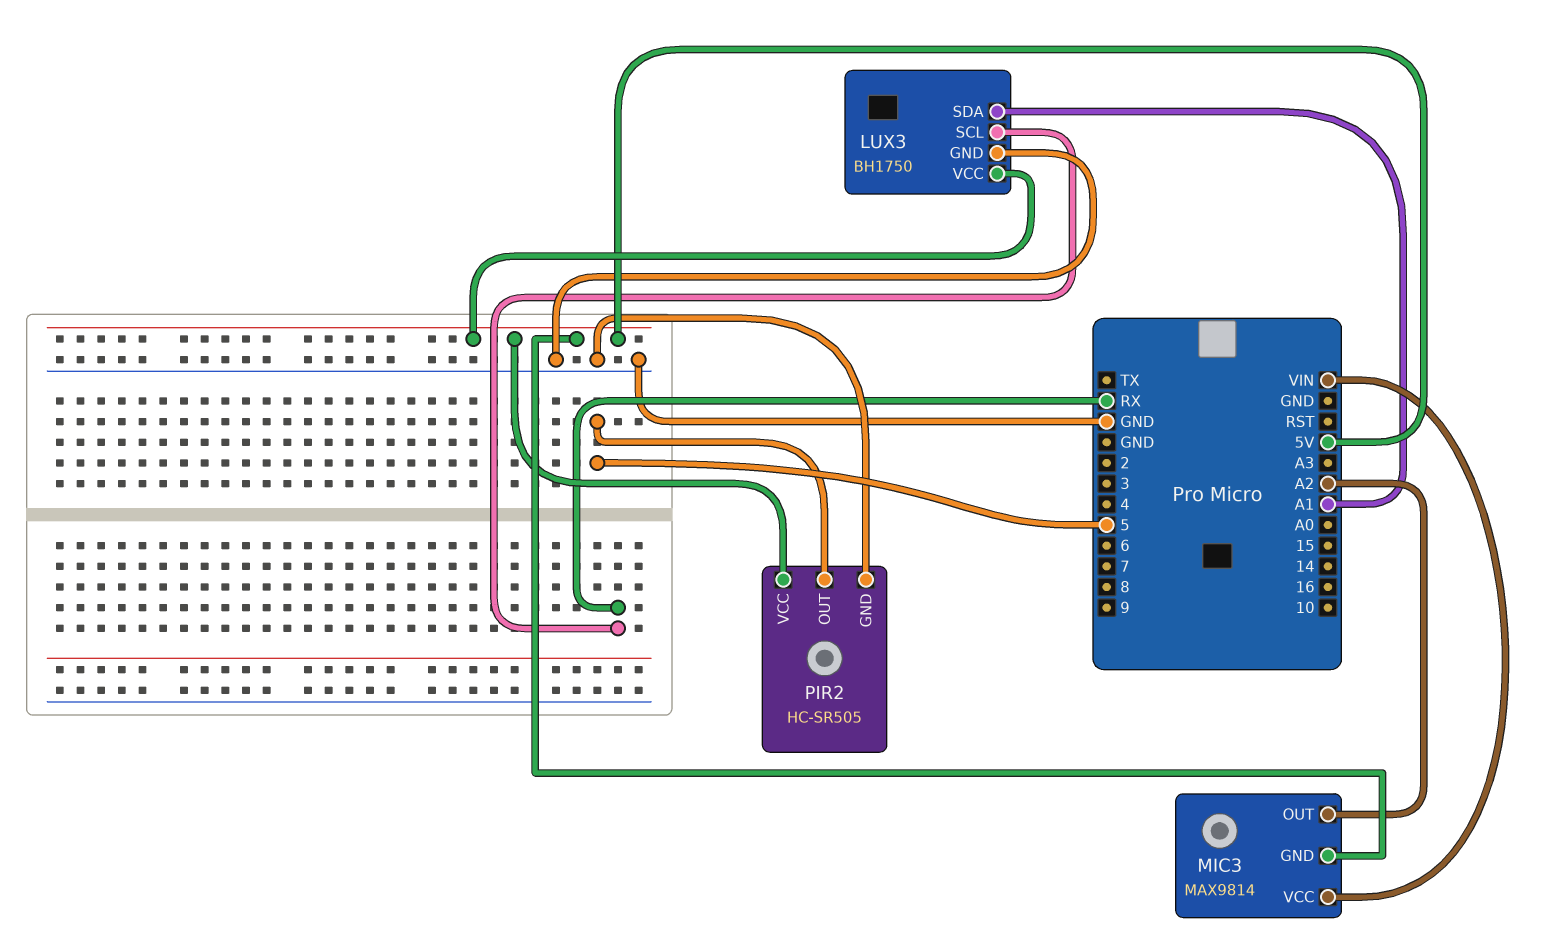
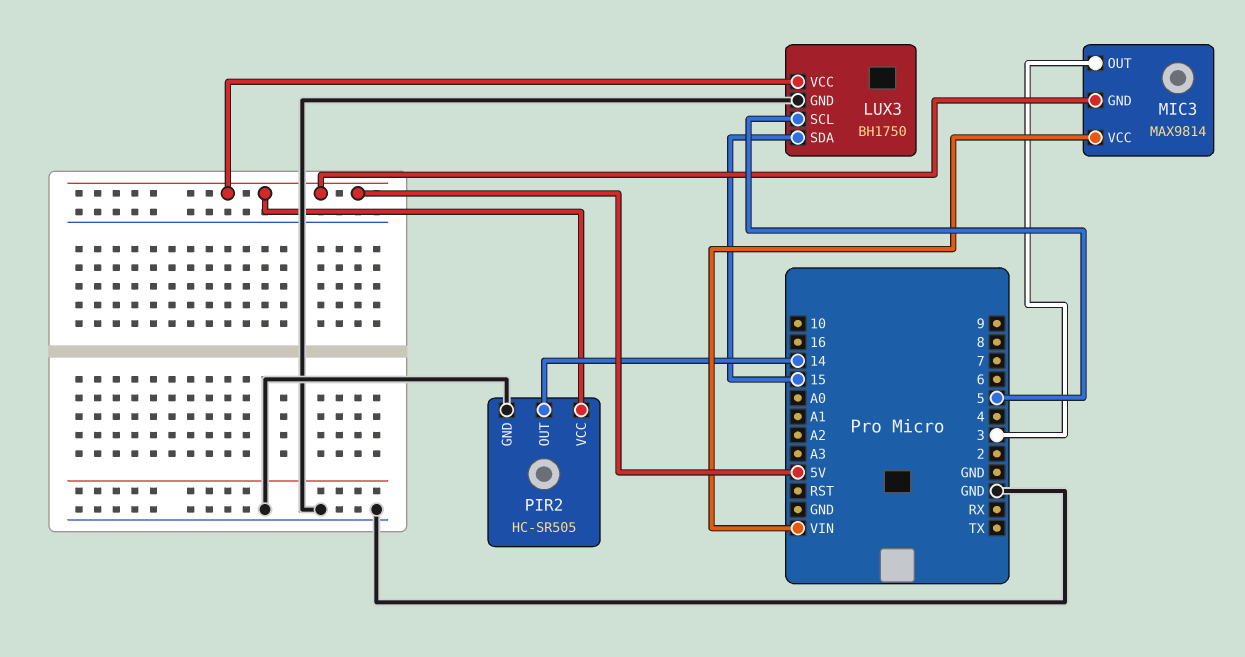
LUX3 pin SCL: RX -> 5
LUX3 pin SDA: A1 -> 15
MIC3 pin OUT: A2 -> 3
PIR2 pin OUT: 5 -> 14

